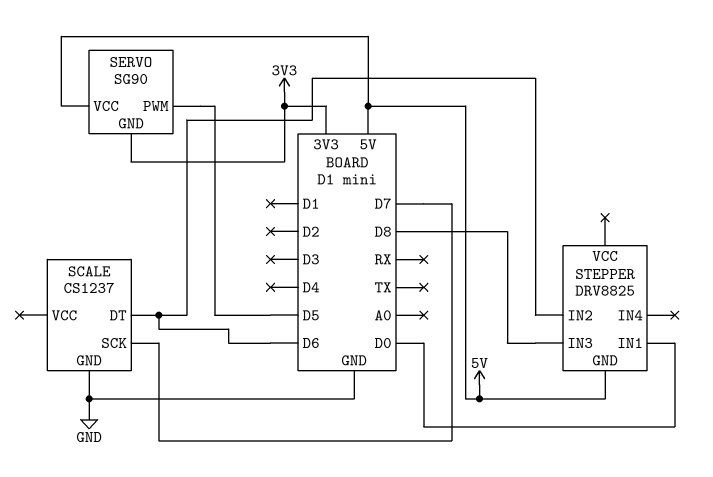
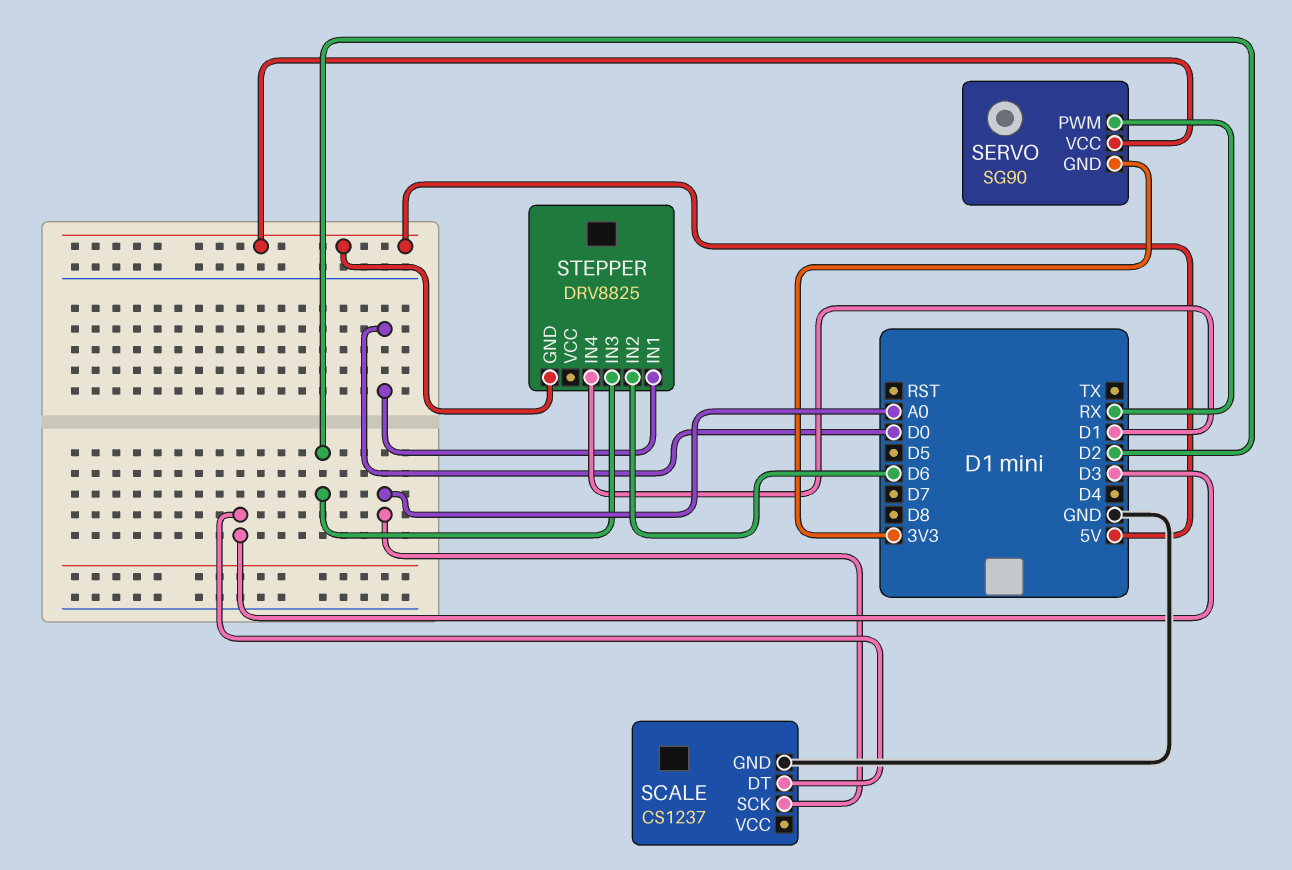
SCALE pin DT: D6 -> D3
SCALE pin SCK: D7 -> A0
SERVO pin PWM: D5 -> RX
STEPPER pin IN3: D8 -> D2
STEPPER pin IN4: none -> D1

